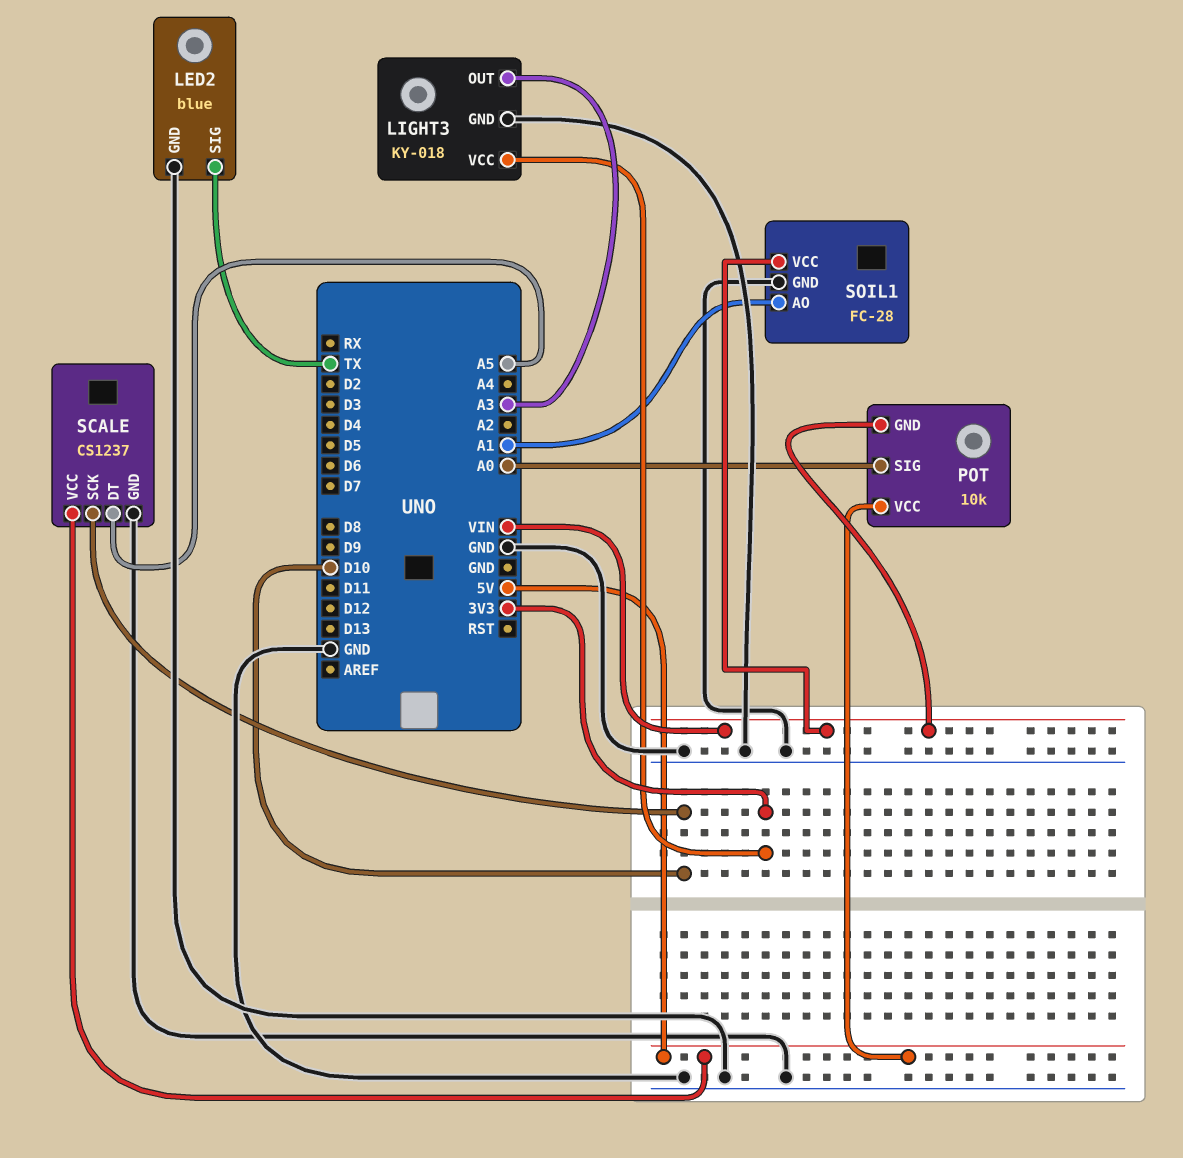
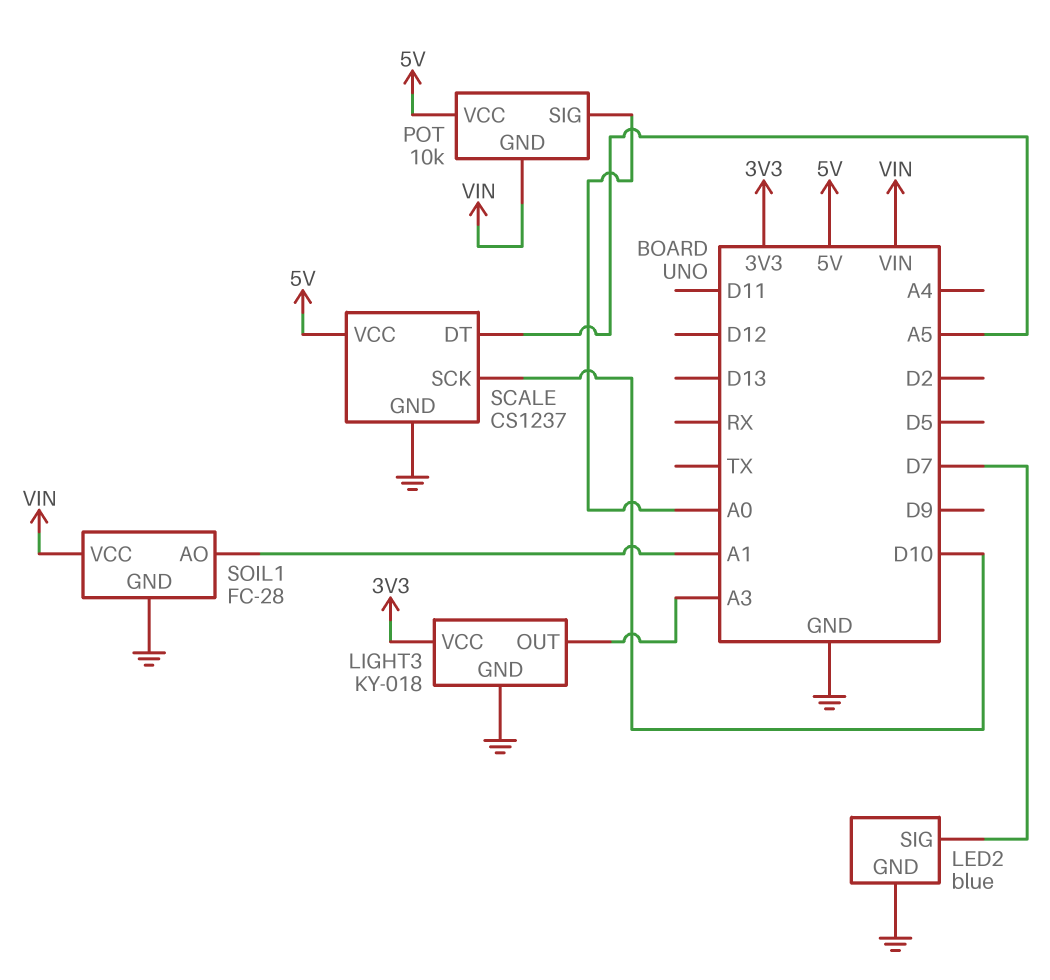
LED2 pin SIG: TX -> D7

